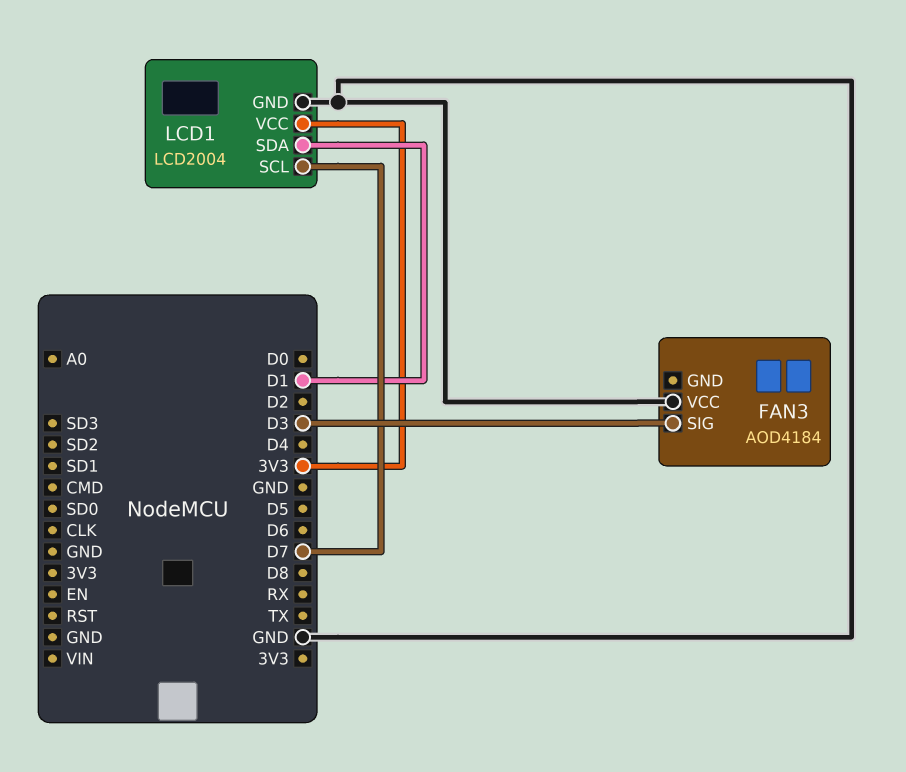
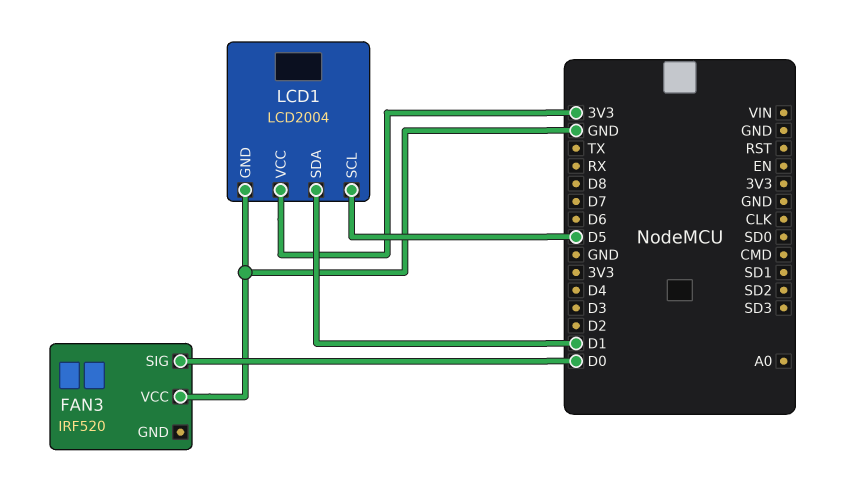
FAN3: AOD4184 -> IRF520
FAN3 pin SIG: D3 -> D0
LCD1 pin SCL: D7 -> D5

